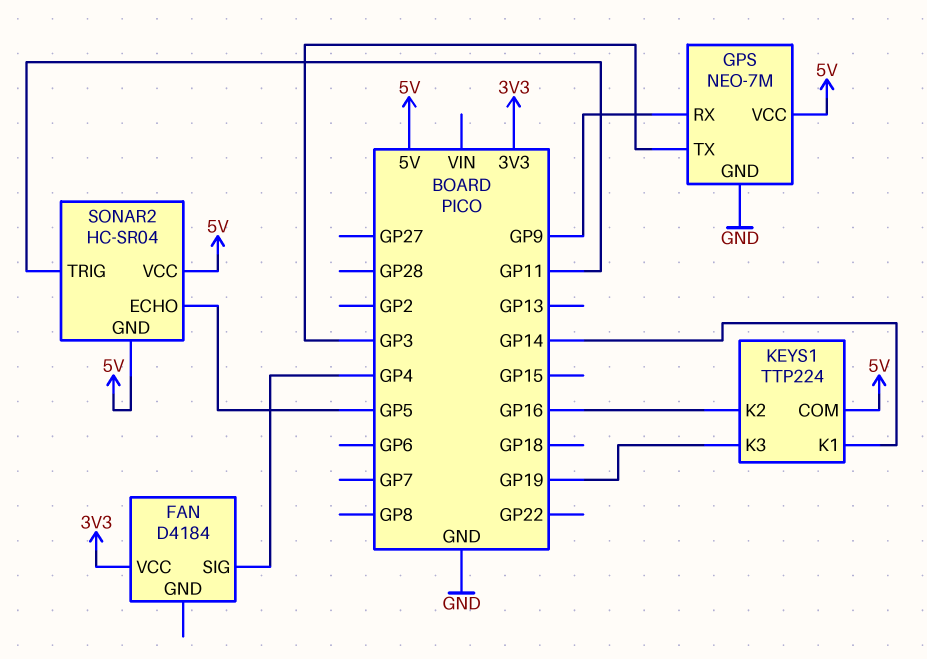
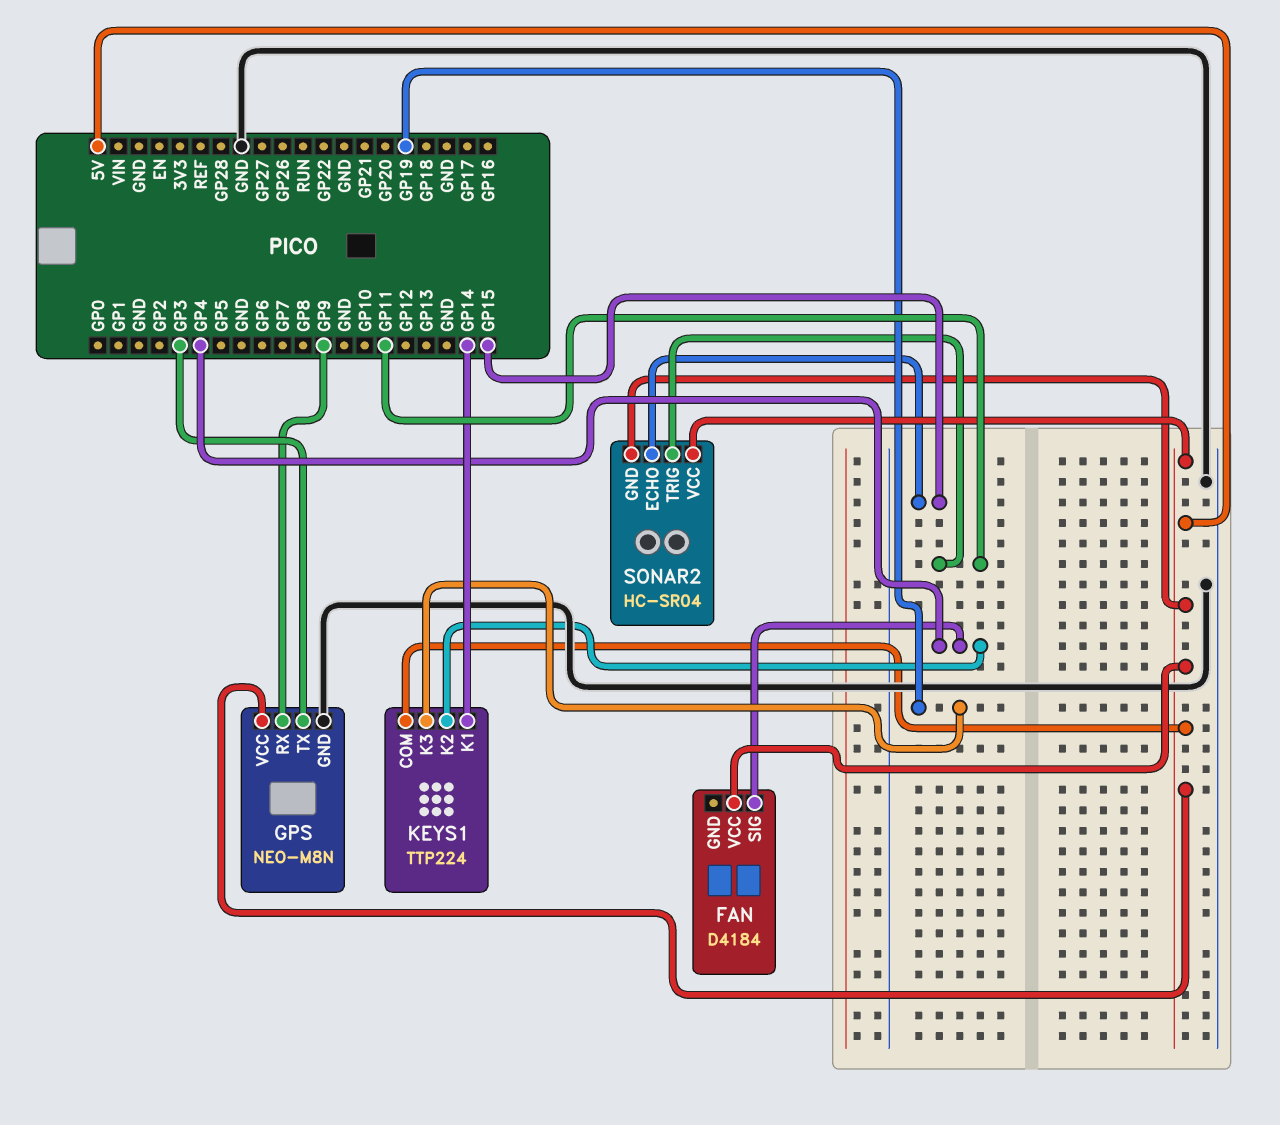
FAN pin VCC: 3V3 -> 5V
GPS: NEO-7M -> NEO-M8N
KEYS1 pin K2: GP16 -> GP4
SONAR2 pin ECHO: GP5 -> GP15

